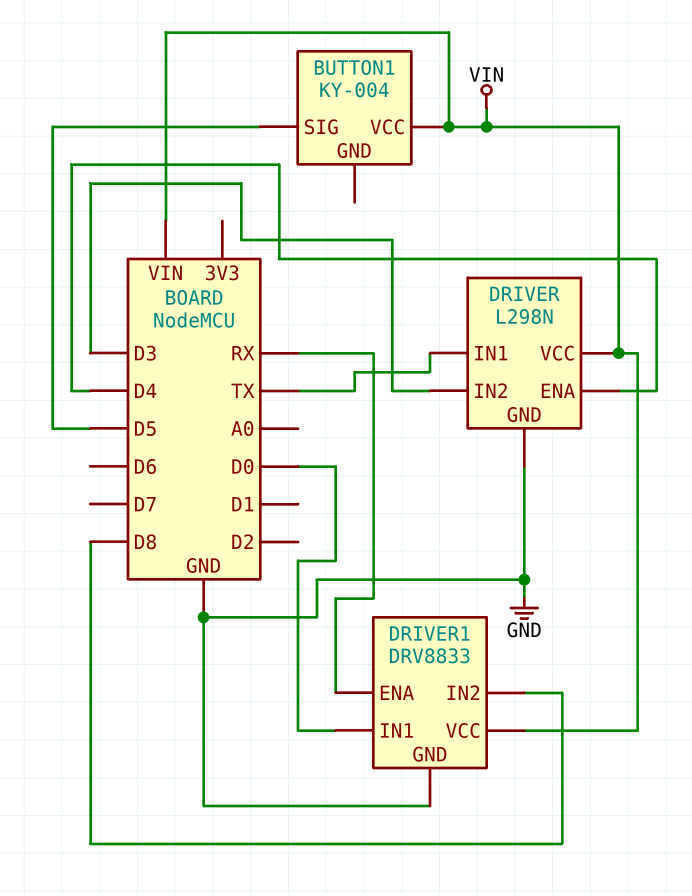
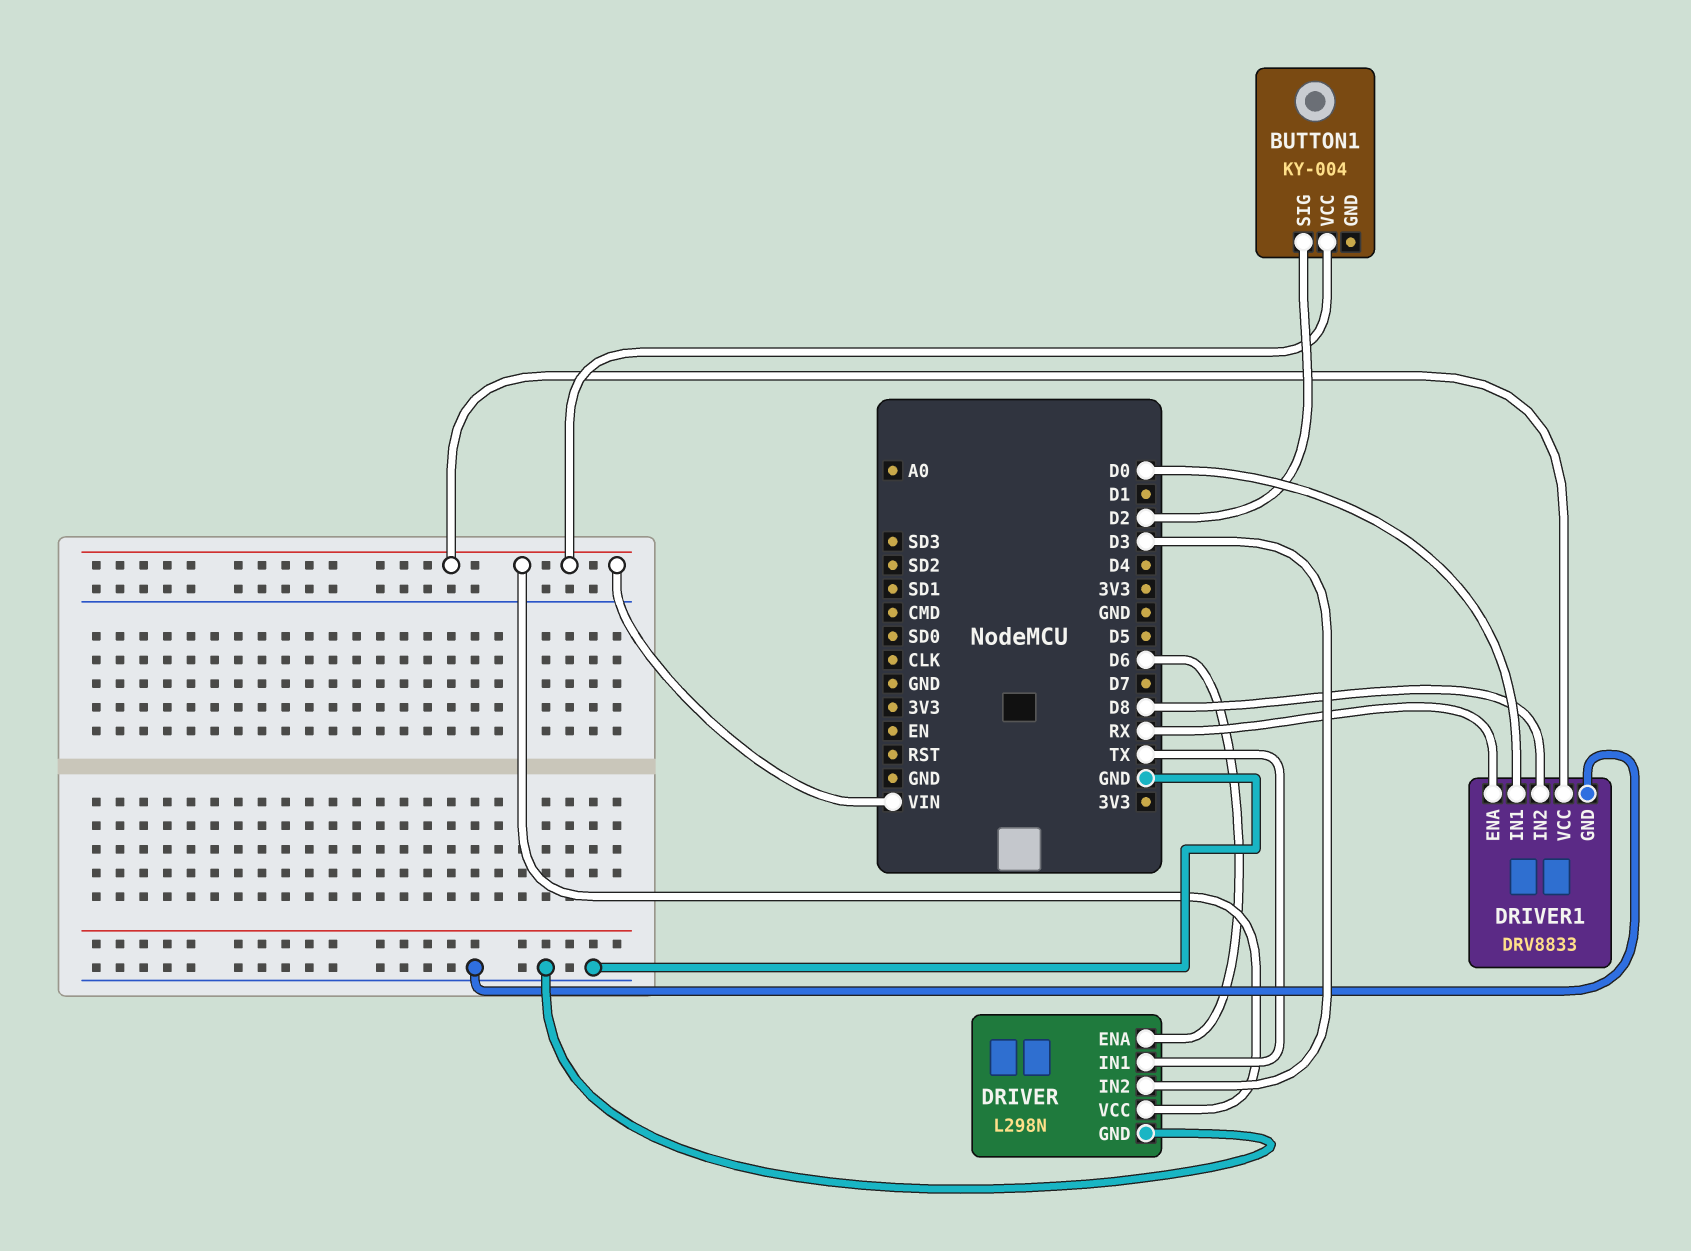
BUTTON1 pin SIG: D5 -> D2
DRIVER pin ENA: D4 -> D6

